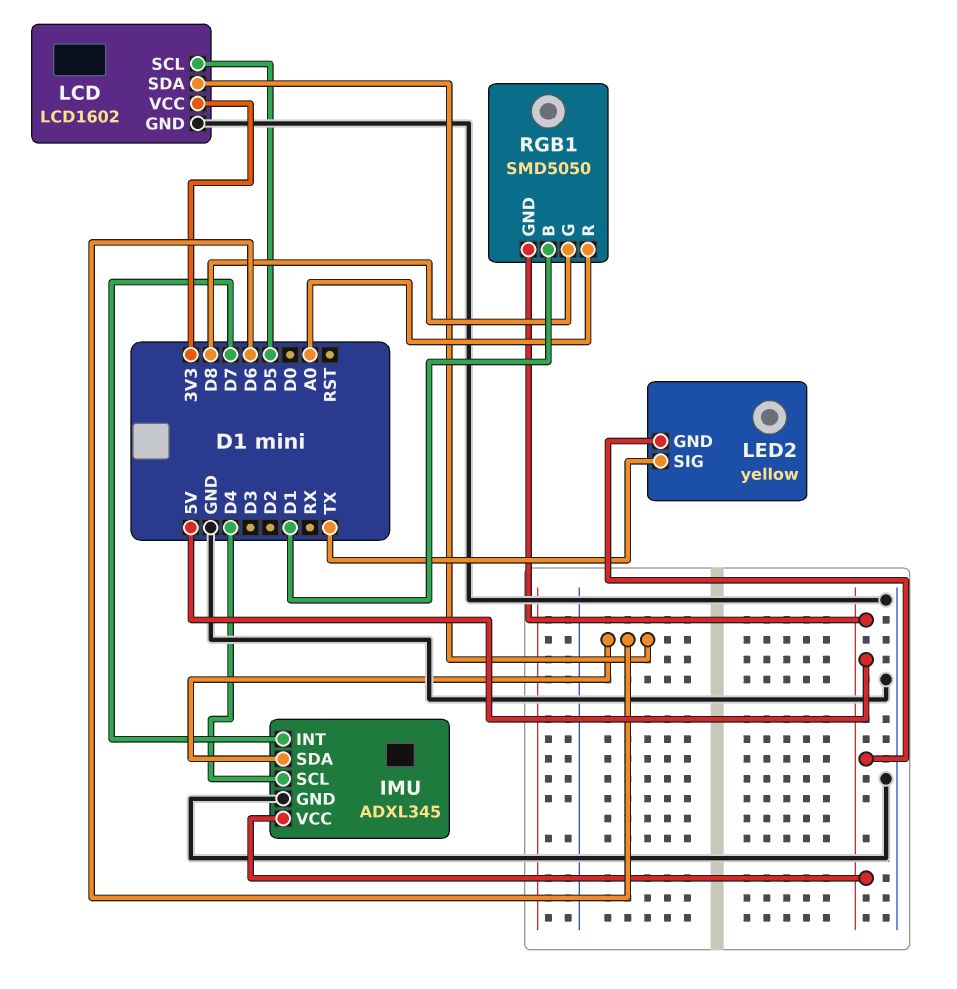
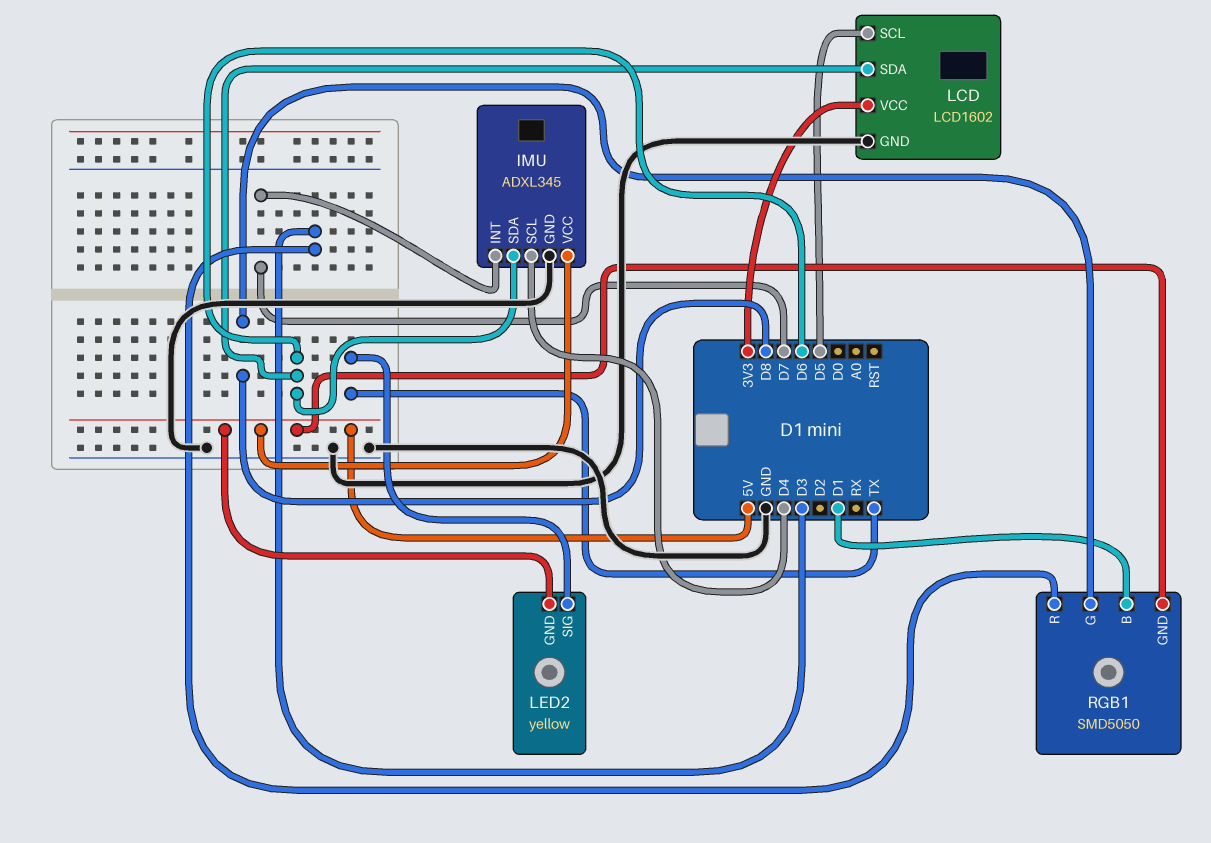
RGB1 pin R: A0 -> D3

